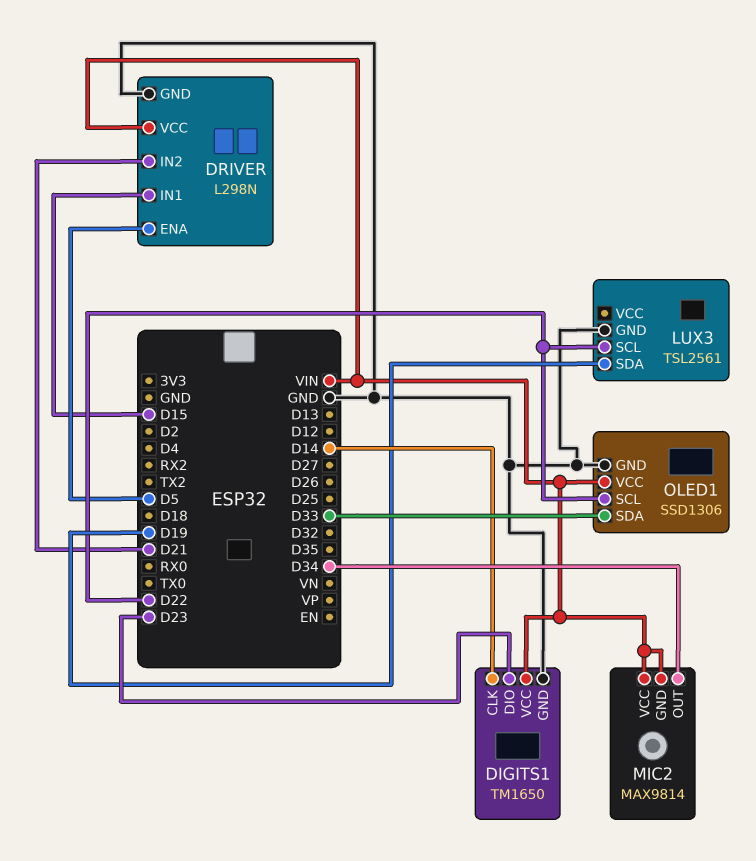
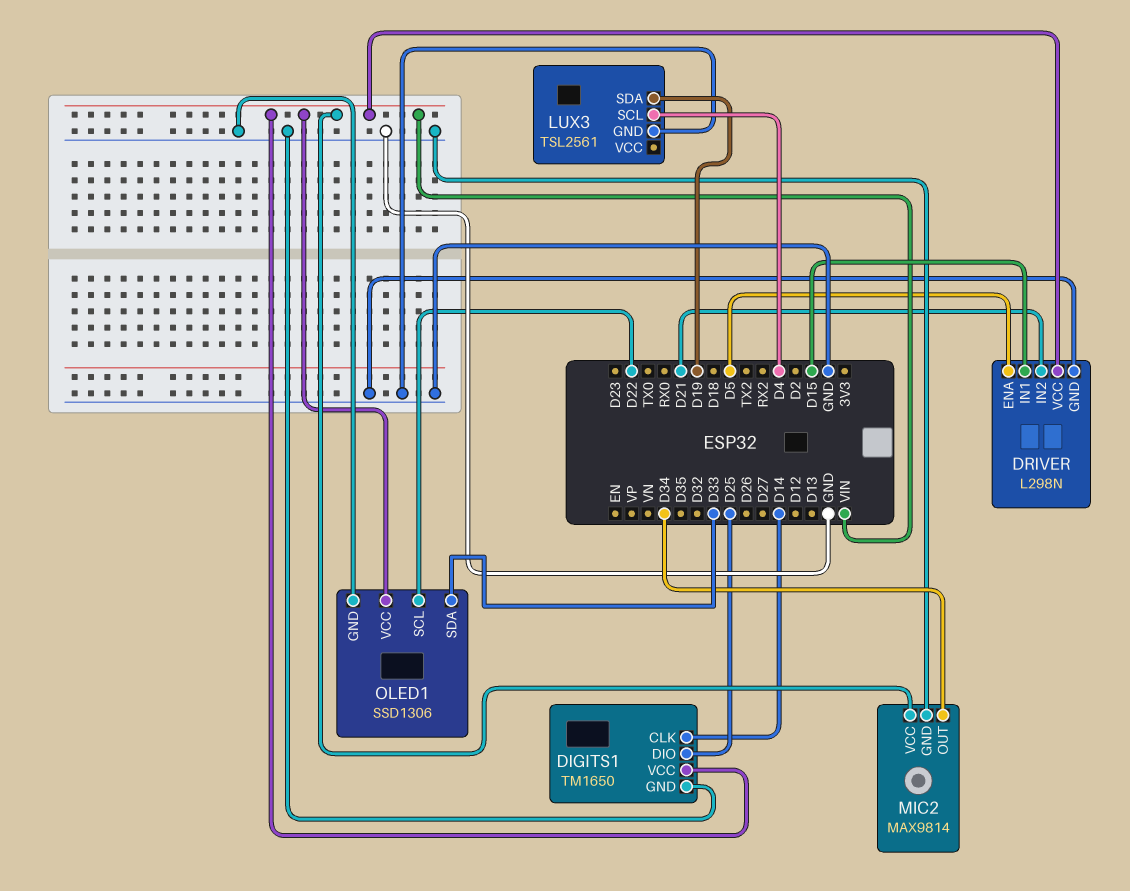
DIGITS1 pin DIO: D23 -> D25
LUX3 pin SCL: D22 -> D4
MIC2 pin GND: VIN -> GND

